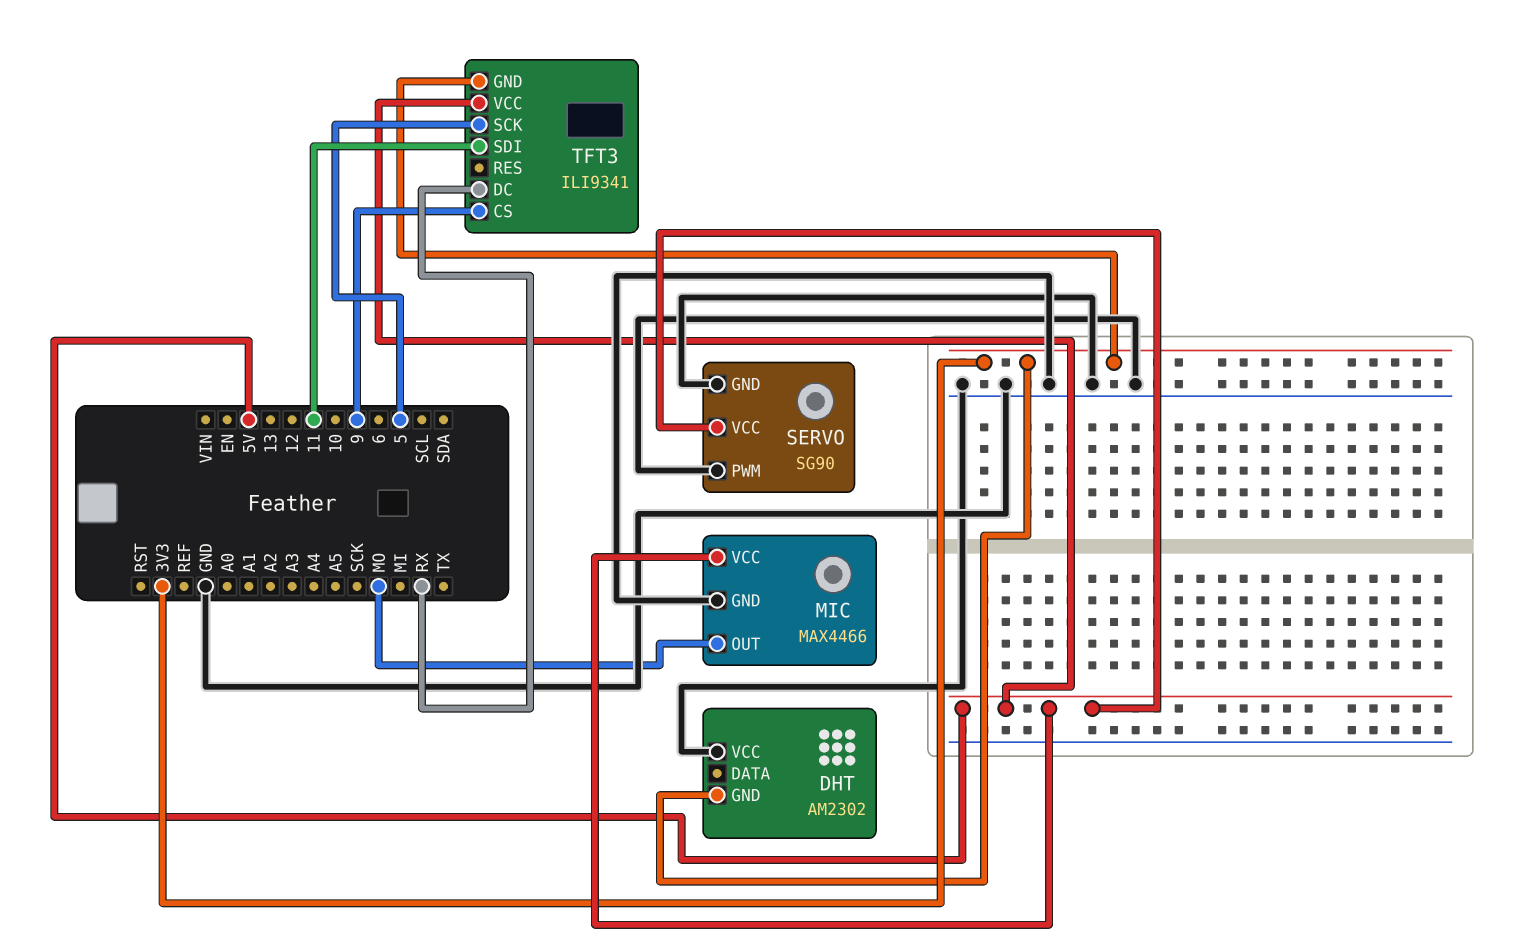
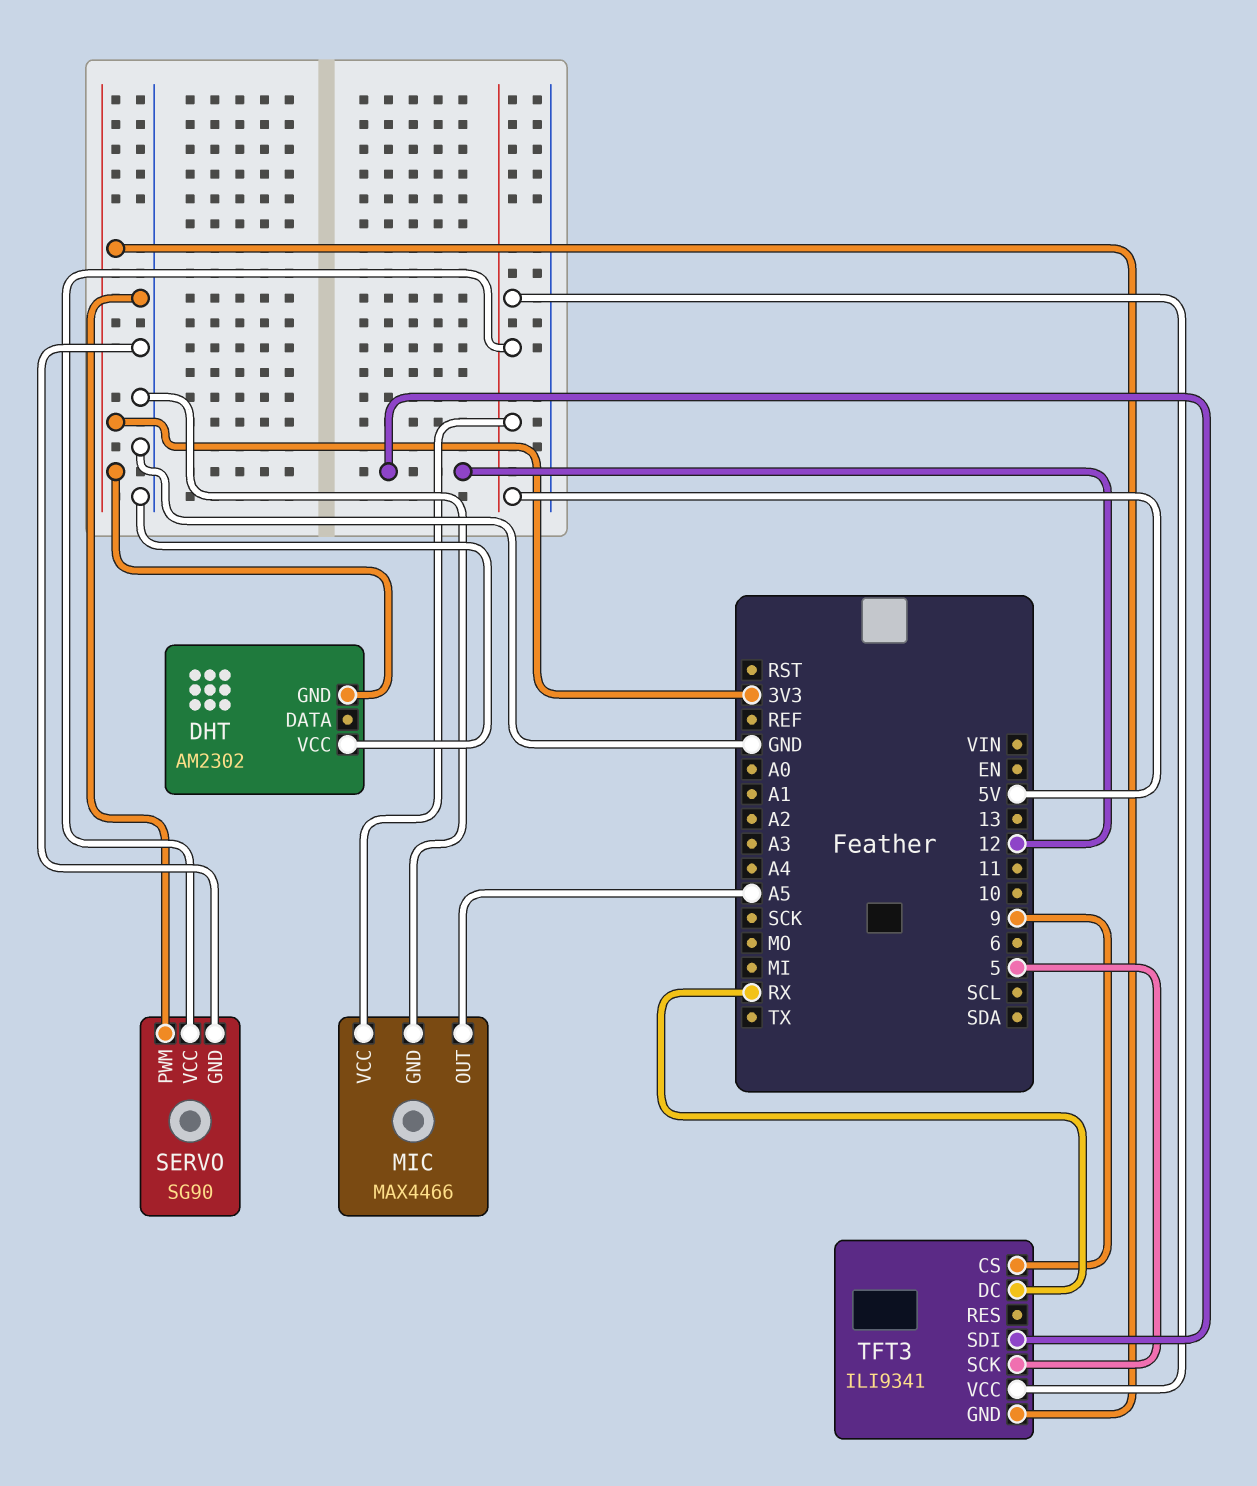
MIC pin OUT: MO -> A5
TFT3 pin SDI: 11 -> 12

